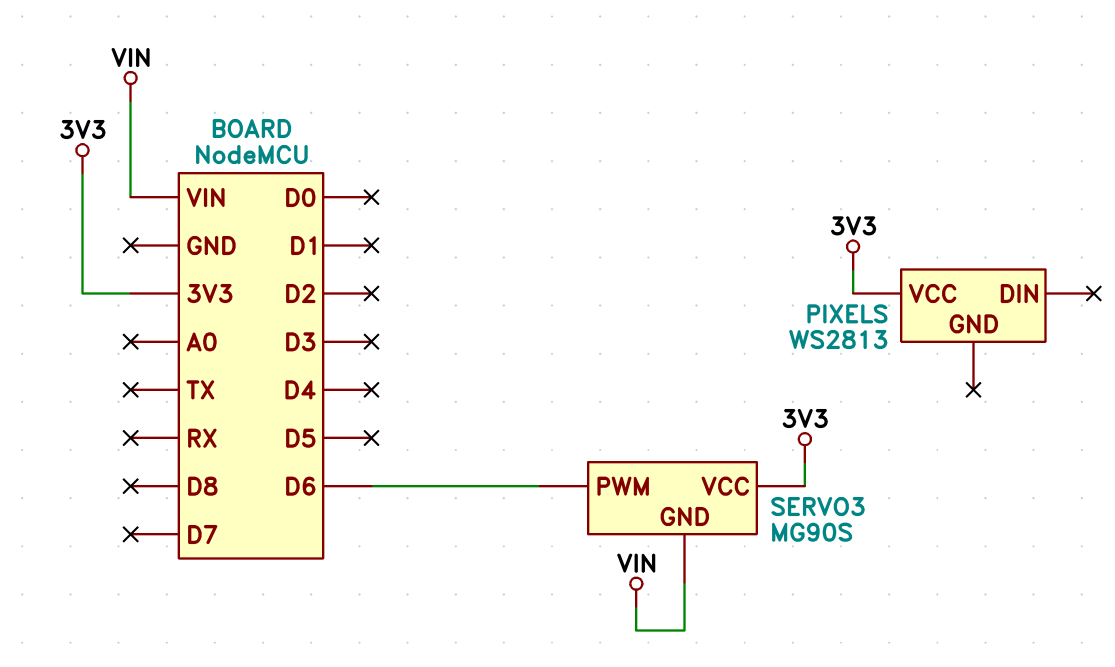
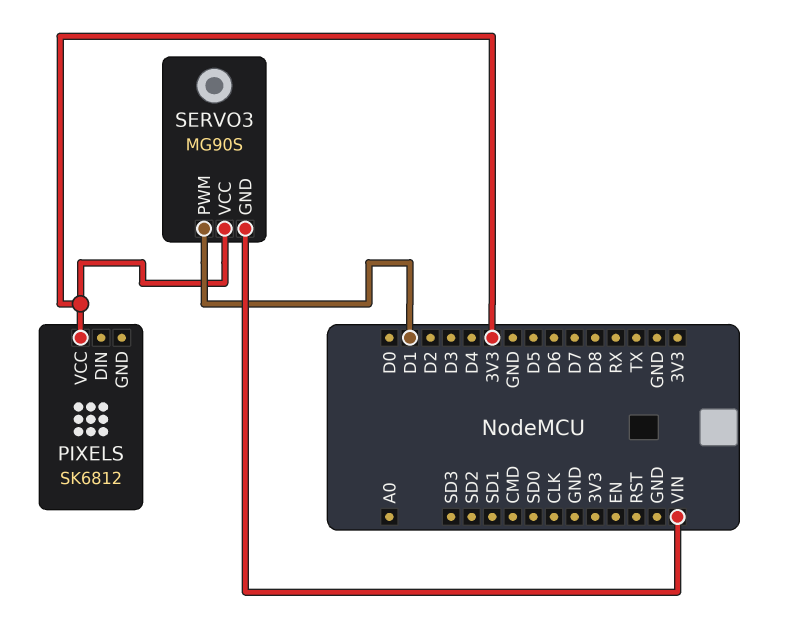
PIXELS: WS2813 -> SK6812
SERVO3 pin PWM: D6 -> D1

